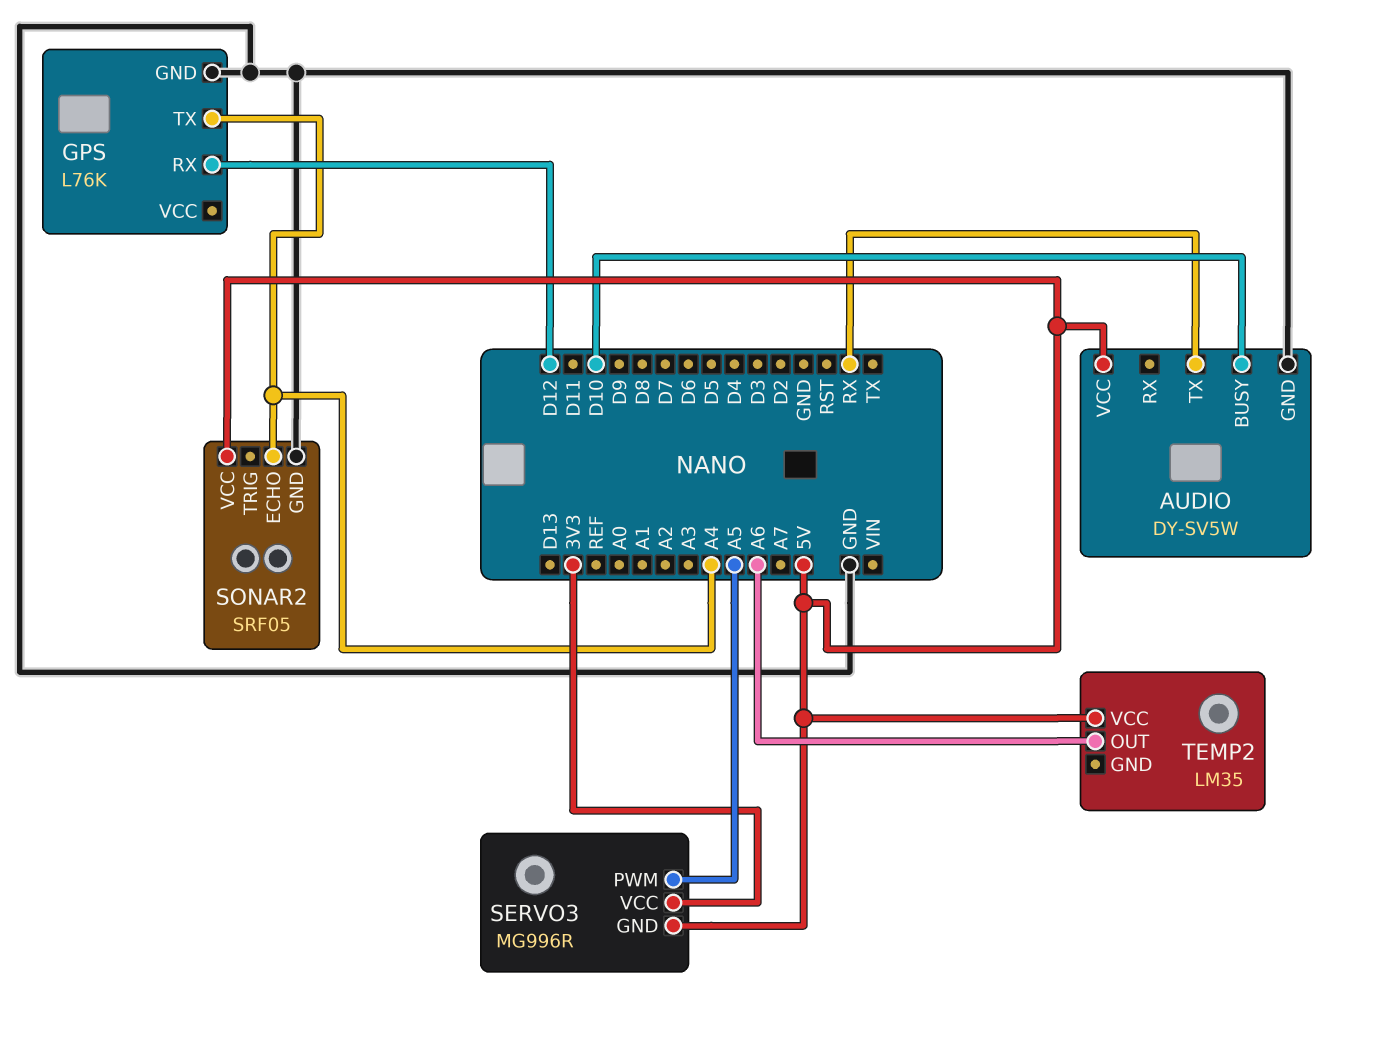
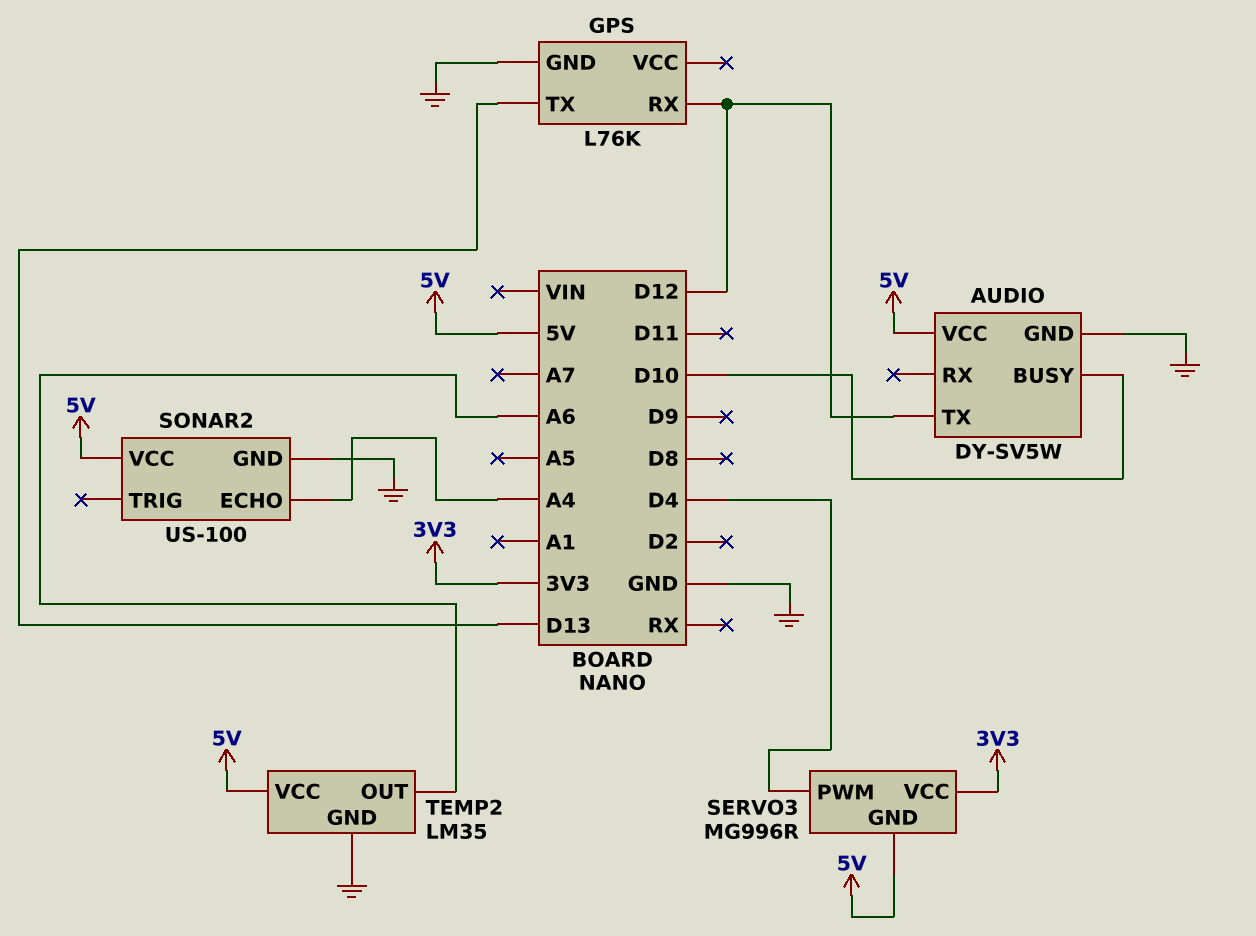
AUDIO pin TX: RX -> D12
GPS pin TX: A4 -> D13
SERVO3 pin PWM: A5 -> D4
SONAR2: SRF05 -> US-100
TEMP2 pin GND: none -> GND

